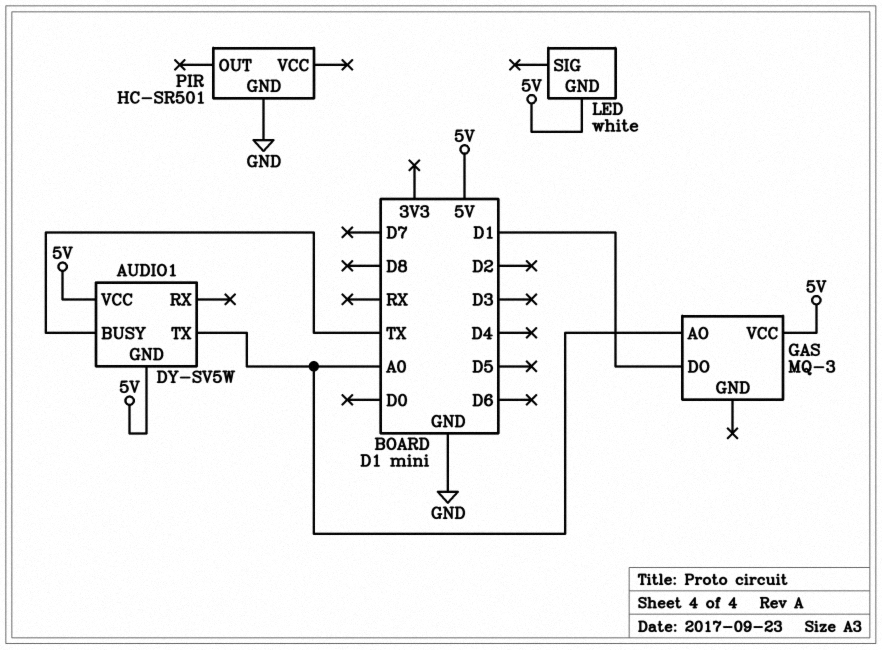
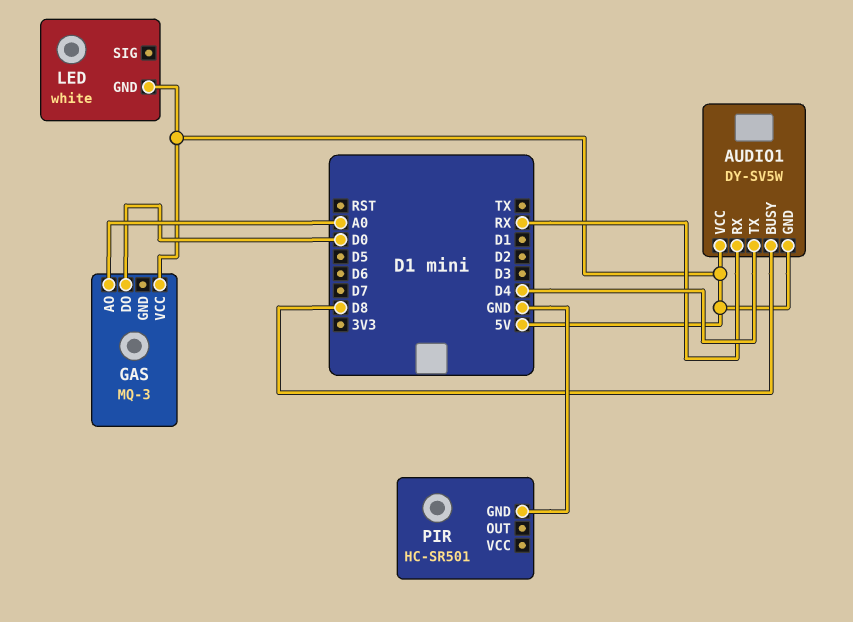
AUDIO1 pin BUSY: TX -> D8
AUDIO1 pin RX: none -> RX
AUDIO1 pin TX: A0 -> D4
GAS pin DO: D1 -> D0

